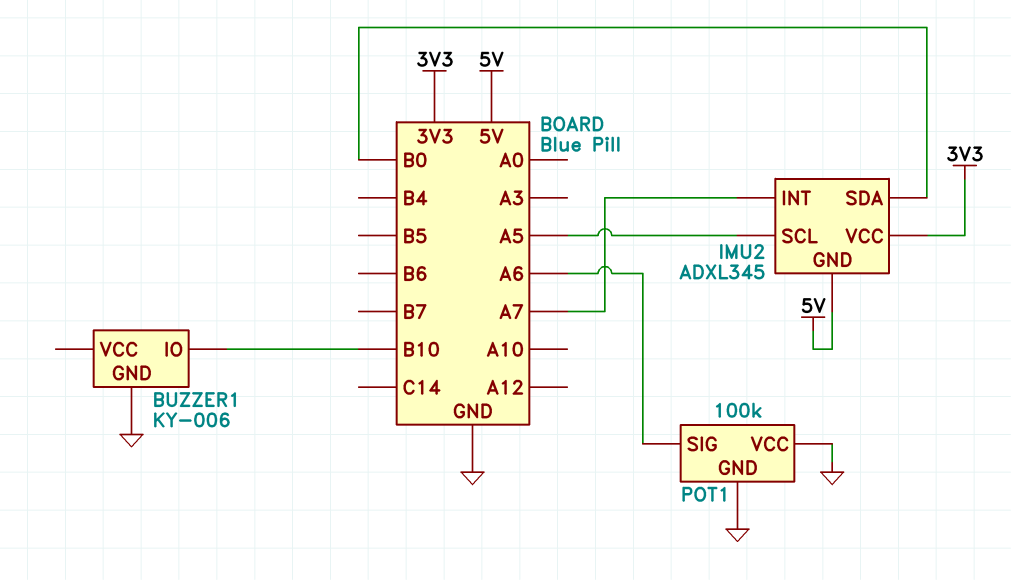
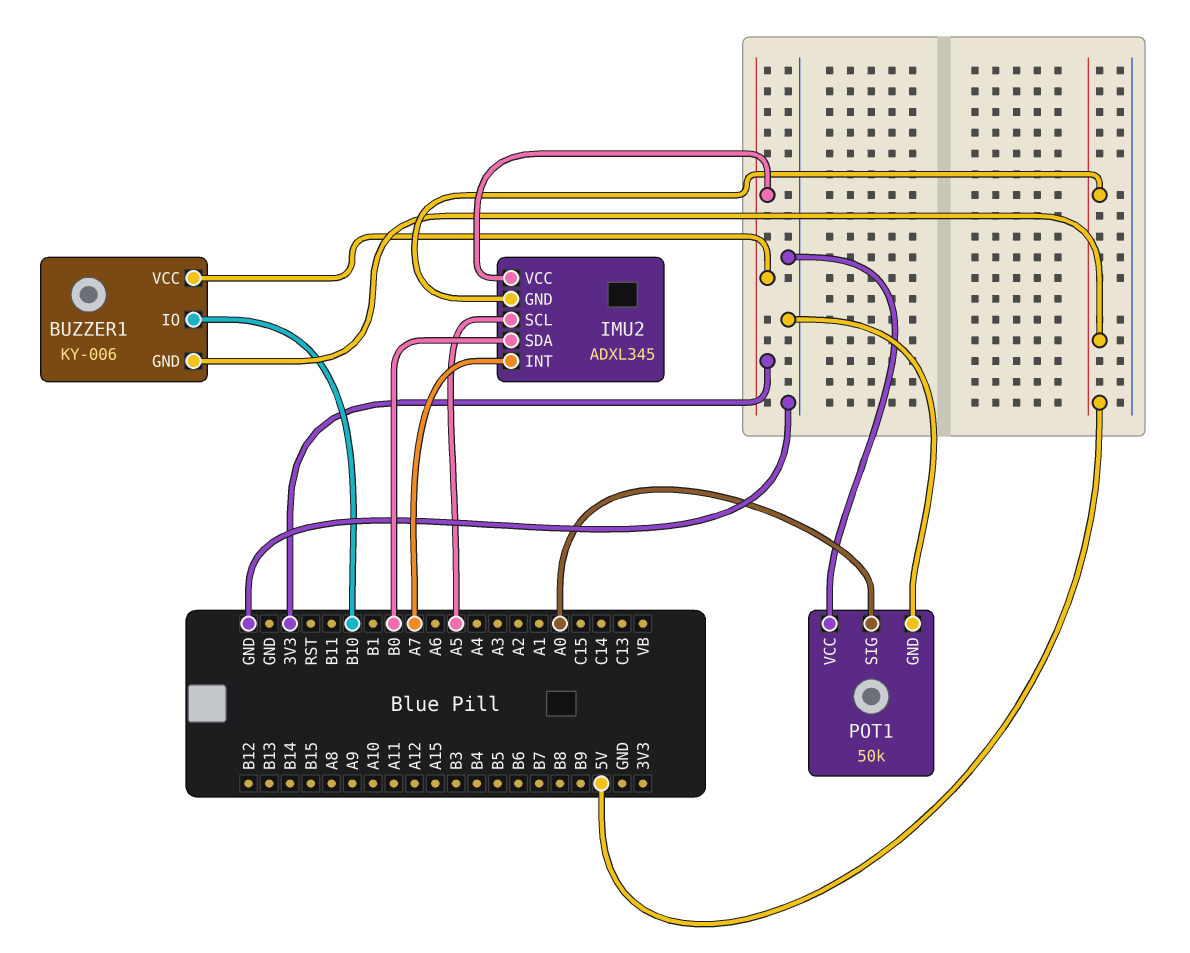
BUZZER1 pin GND: GND -> 5V
BUZZER1 pin VCC: none -> 3V3
POT1: 100k -> 50k
POT1 pin SIG: A6 -> A0

